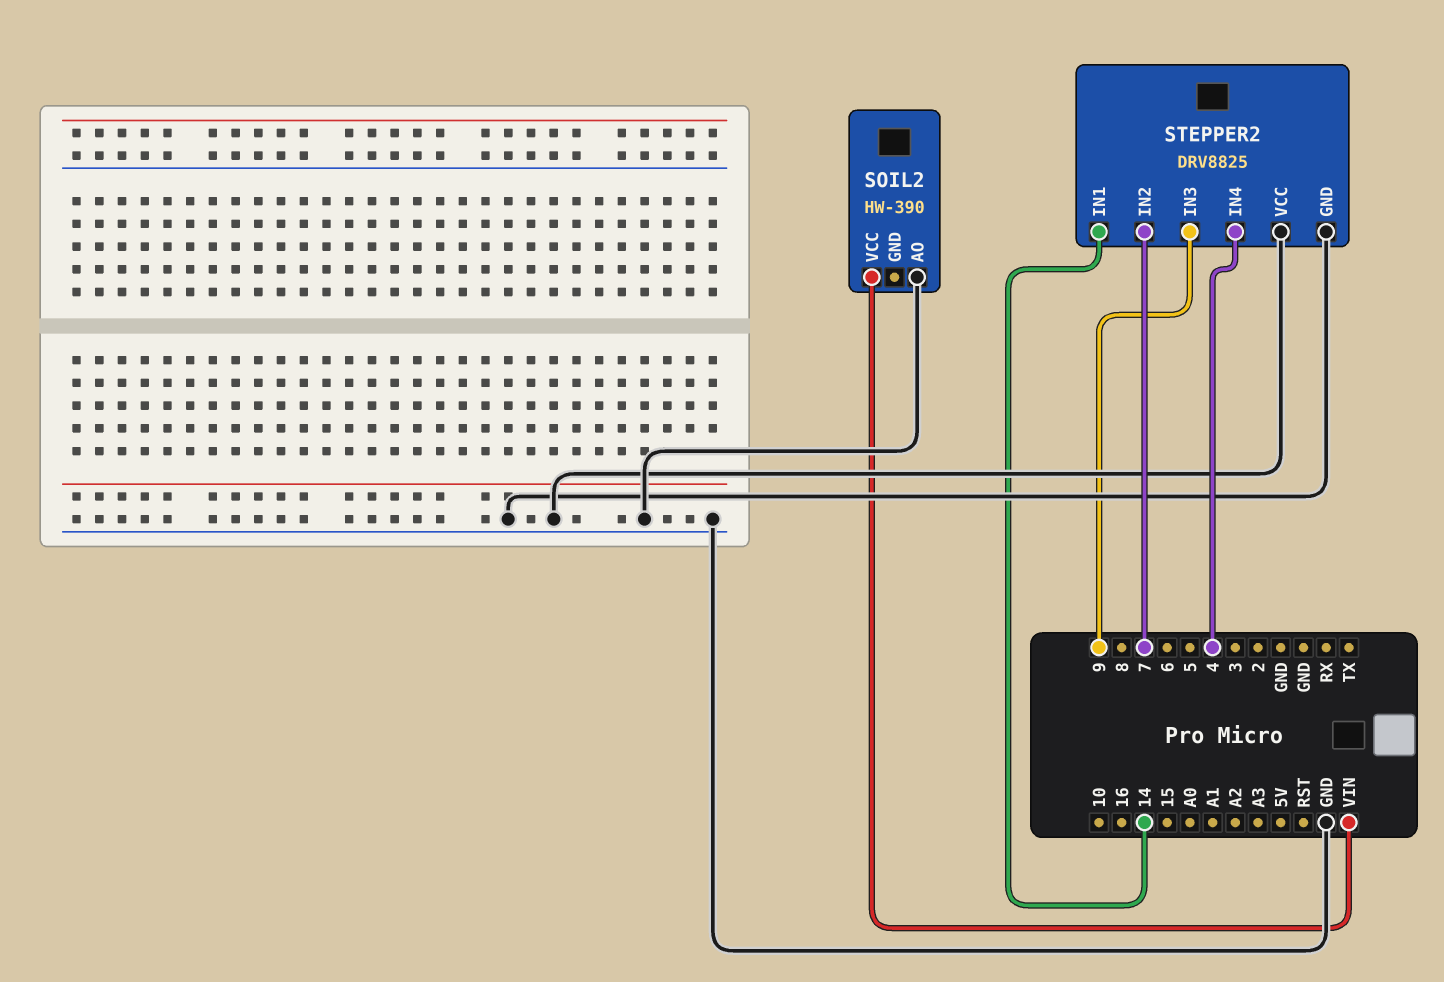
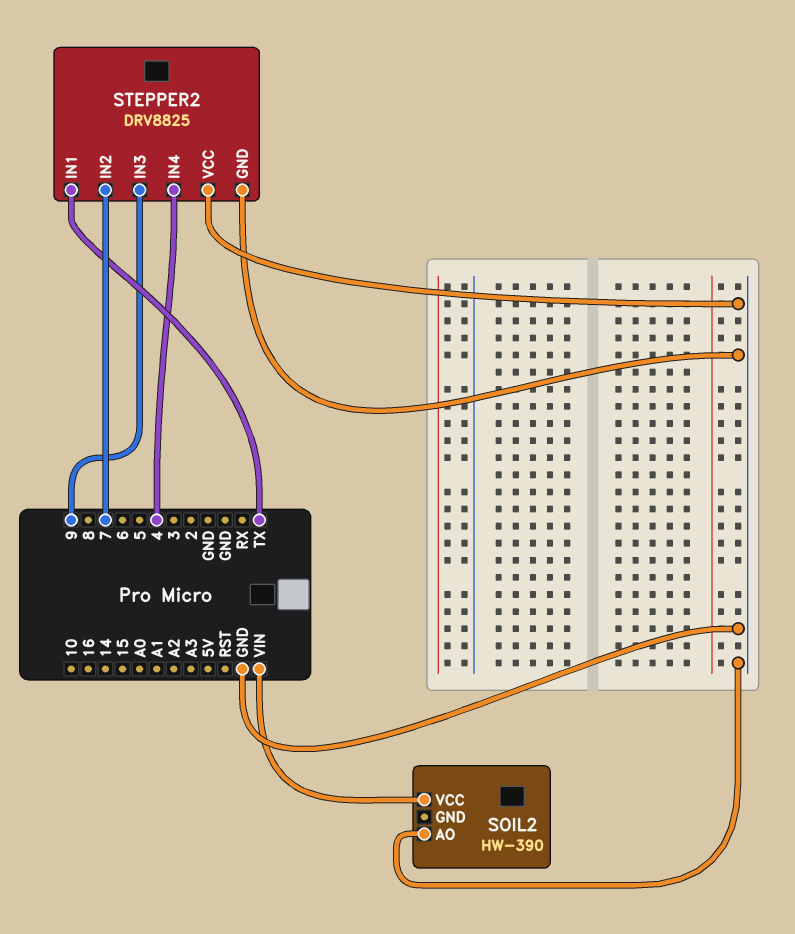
STEPPER2 pin IN1: 14 -> TX

